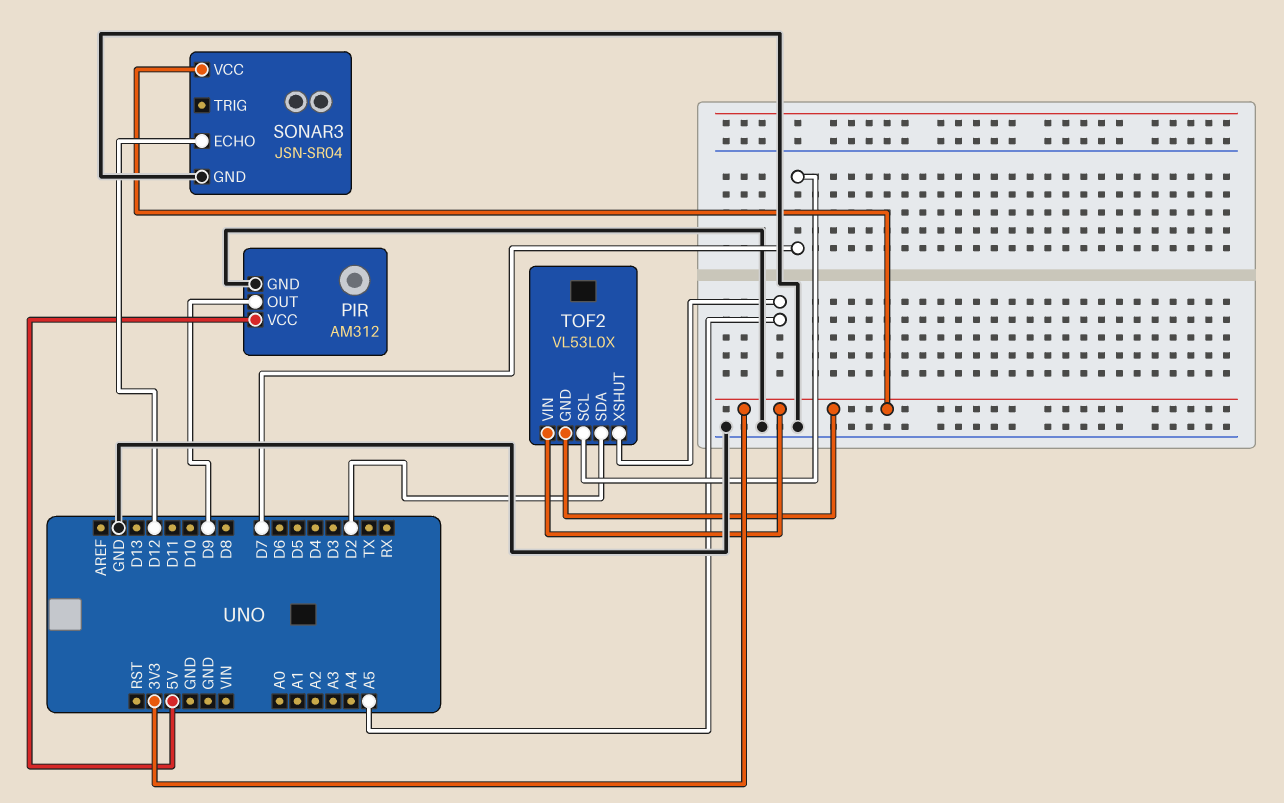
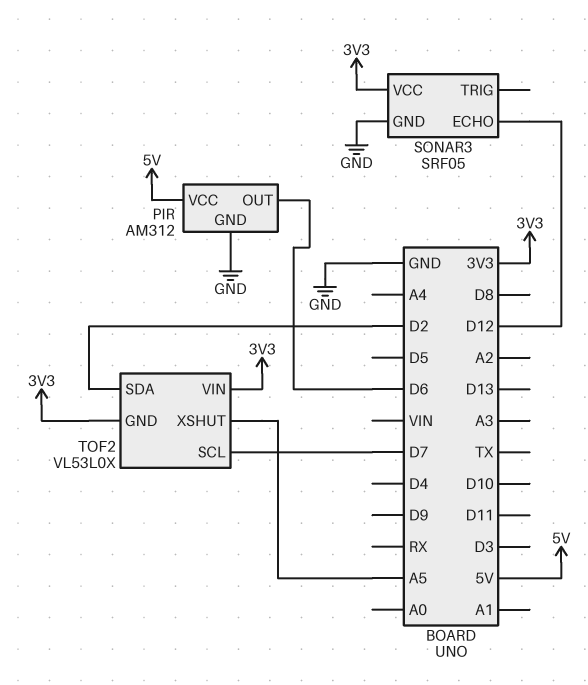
PIR pin OUT: D9 -> D6
SONAR3: JSN-SR04 -> SRF05

